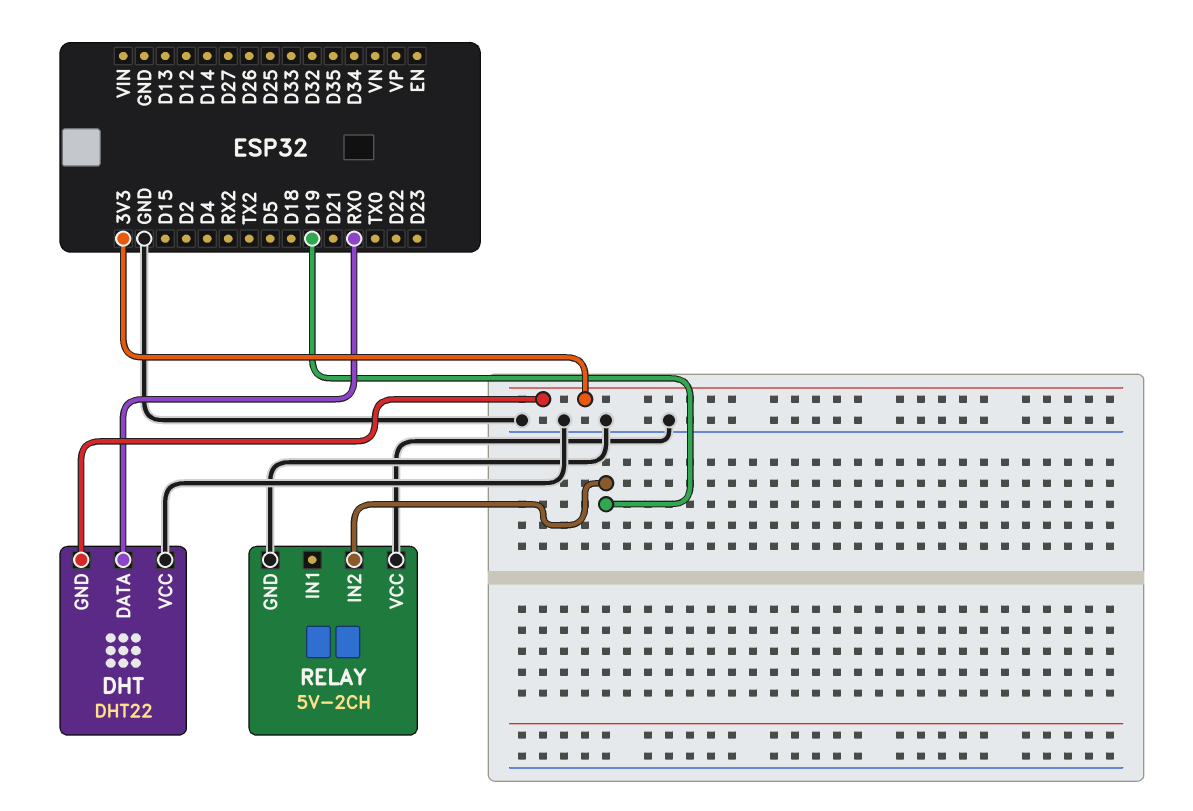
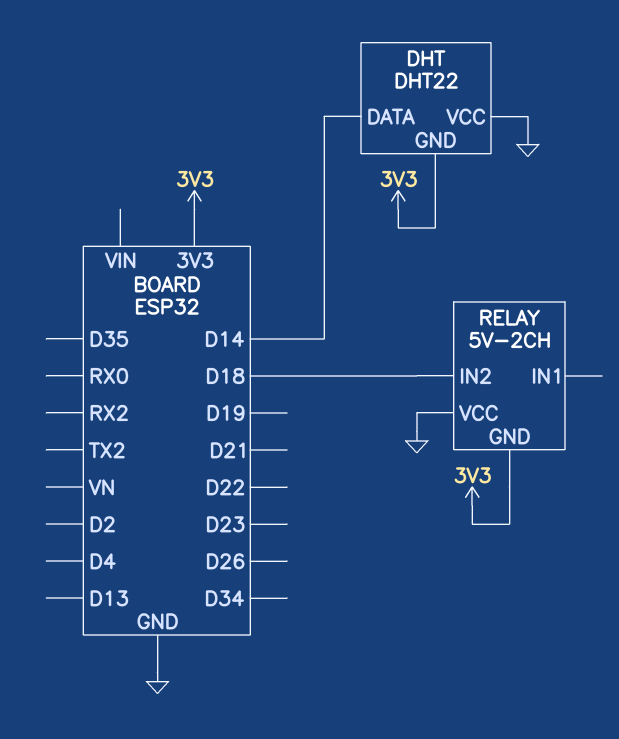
DHT pin DATA: RX0 -> D14
RELAY pin GND: GND -> 3V3
RELAY pin IN2: D19 -> D18

